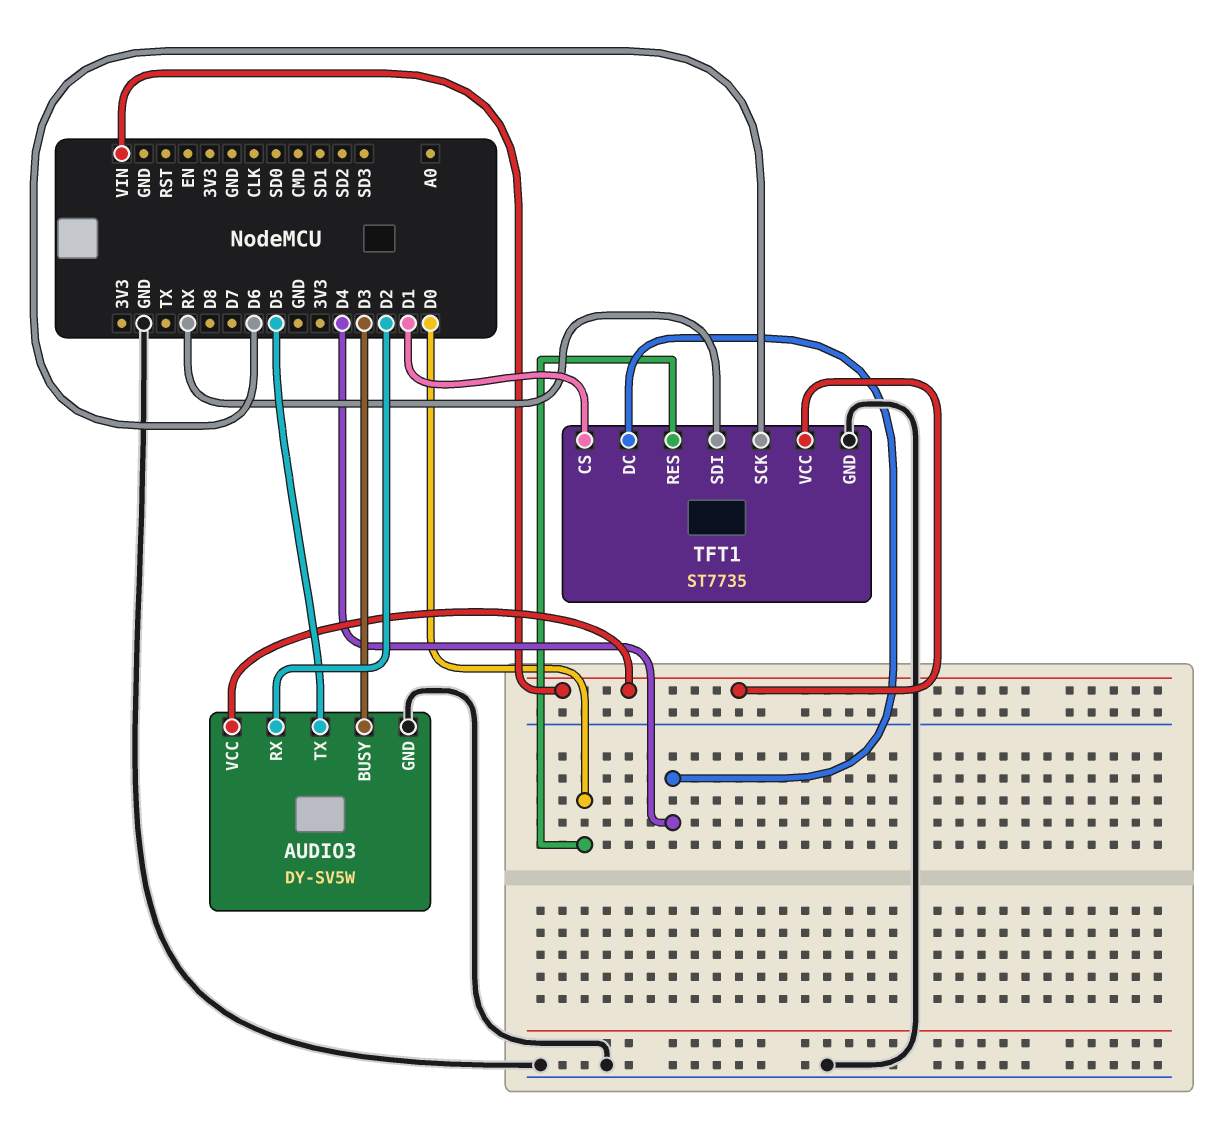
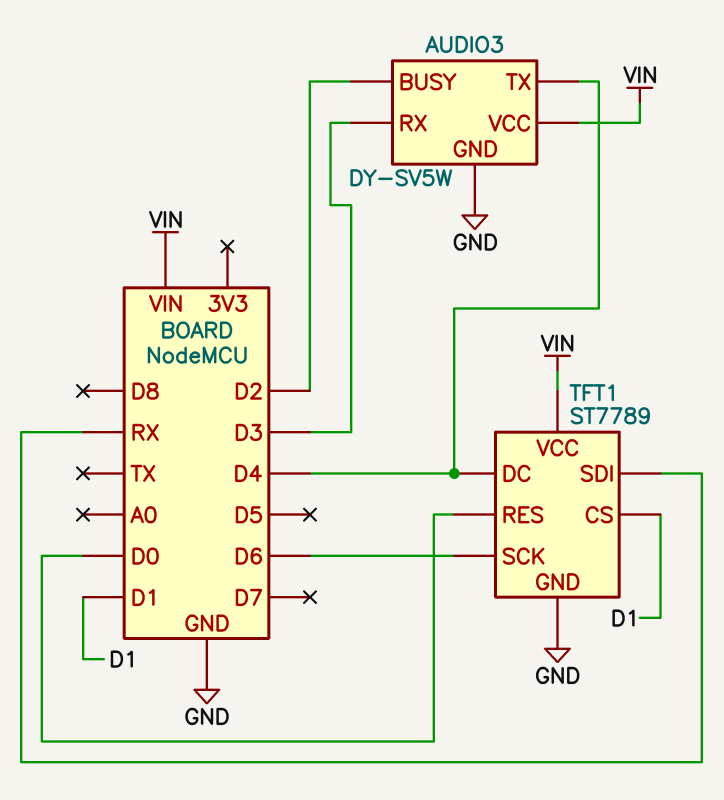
AUDIO3 pin BUSY: D3 -> D2
AUDIO3 pin RX: D2 -> D3
AUDIO3 pin TX: D5 -> D4
TFT1: ST7735 -> ST7789

